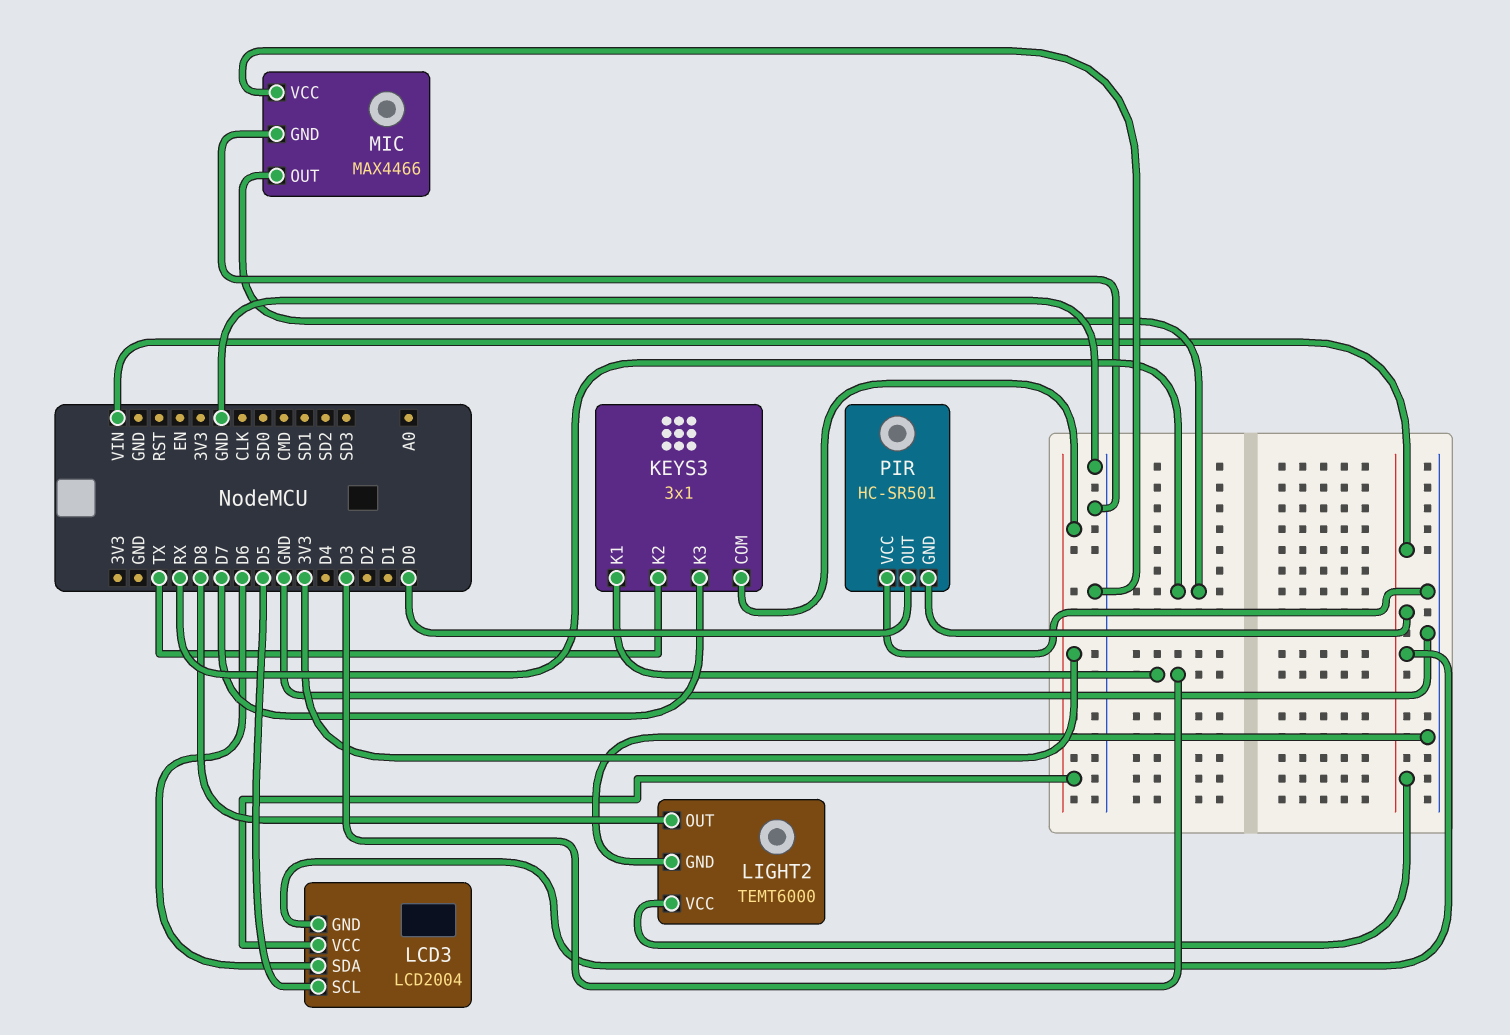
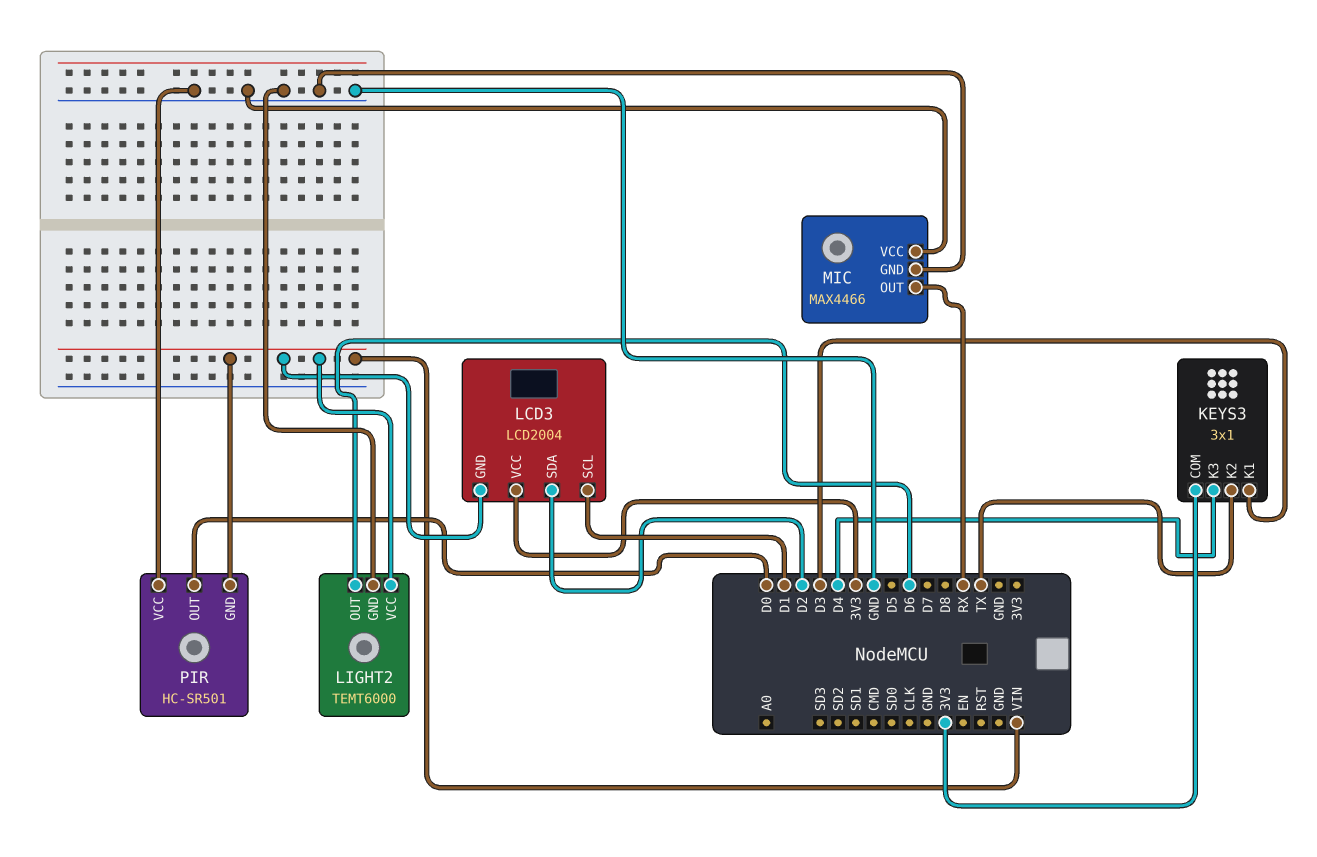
KEYS3 pin K3: D7 -> D4
LCD3 pin SCL: D5 -> D1
LCD3 pin SDA: D6 -> D2
LIGHT2 pin OUT: D8 -> D6

